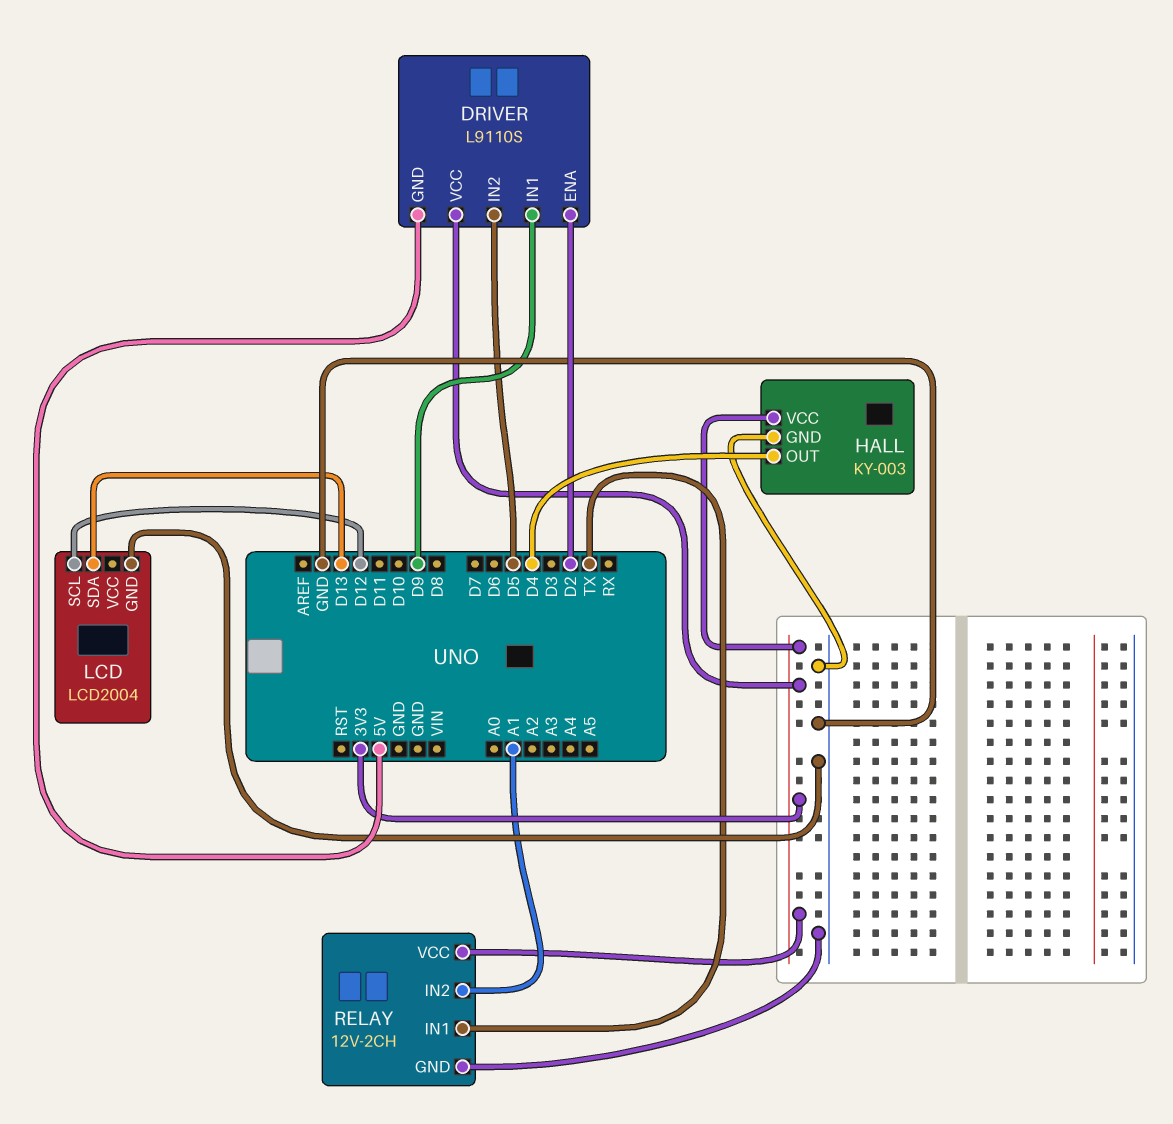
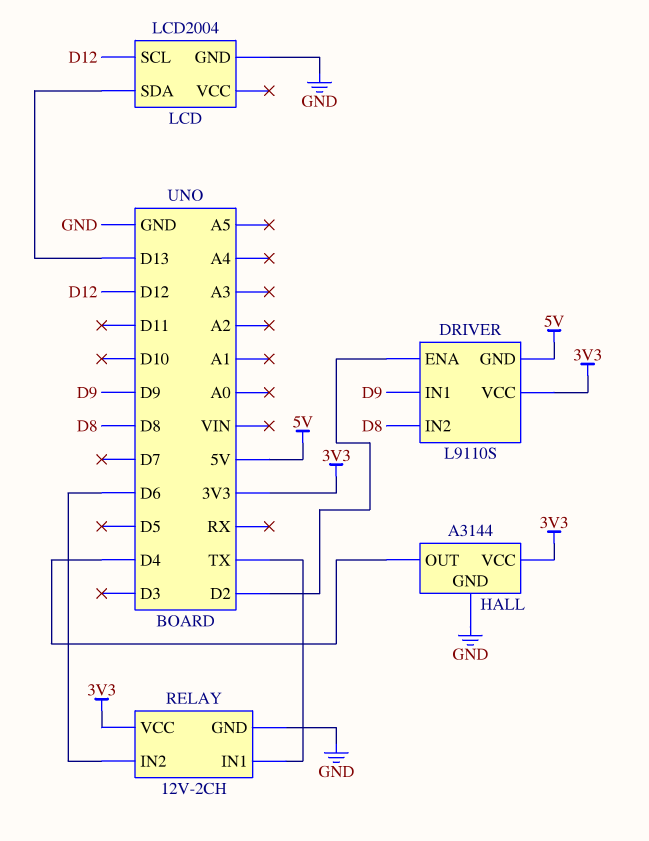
DRIVER pin IN2: D5 -> D8
HALL: KY-003 -> A3144
RELAY pin IN2: A1 -> D6

